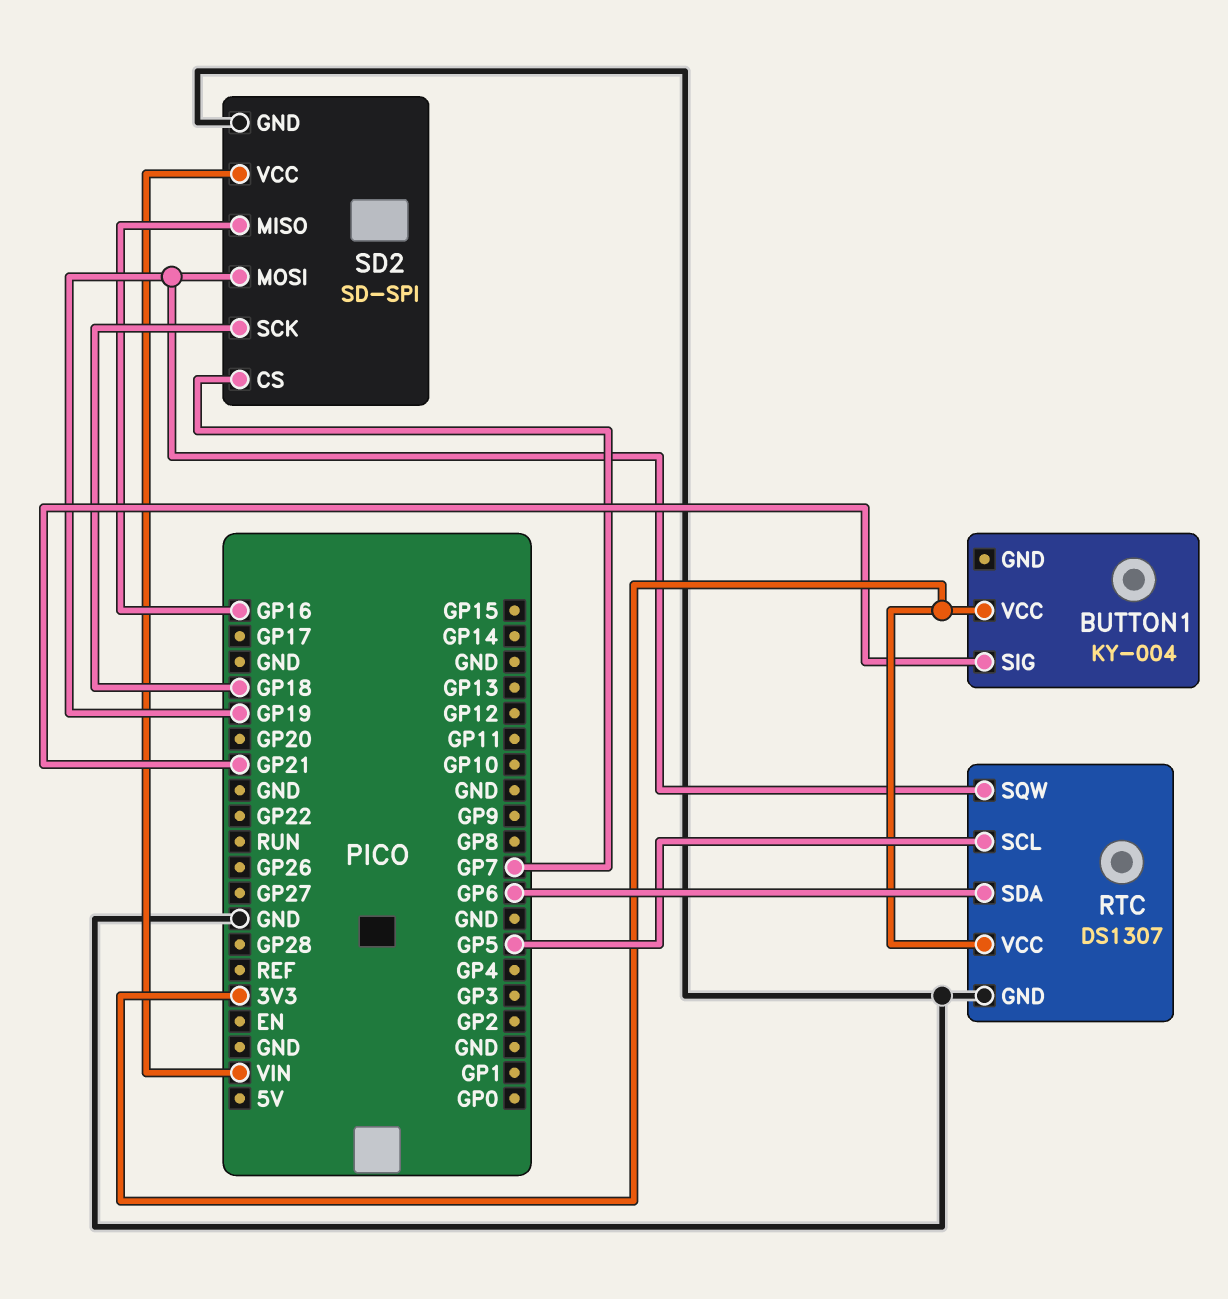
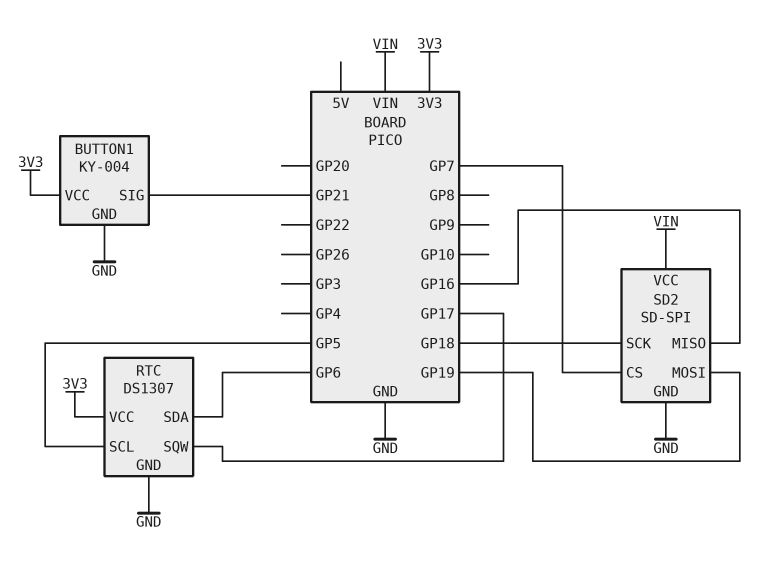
BUTTON1 pin GND: none -> GND
RTC pin SQW: GP19 -> GP17

